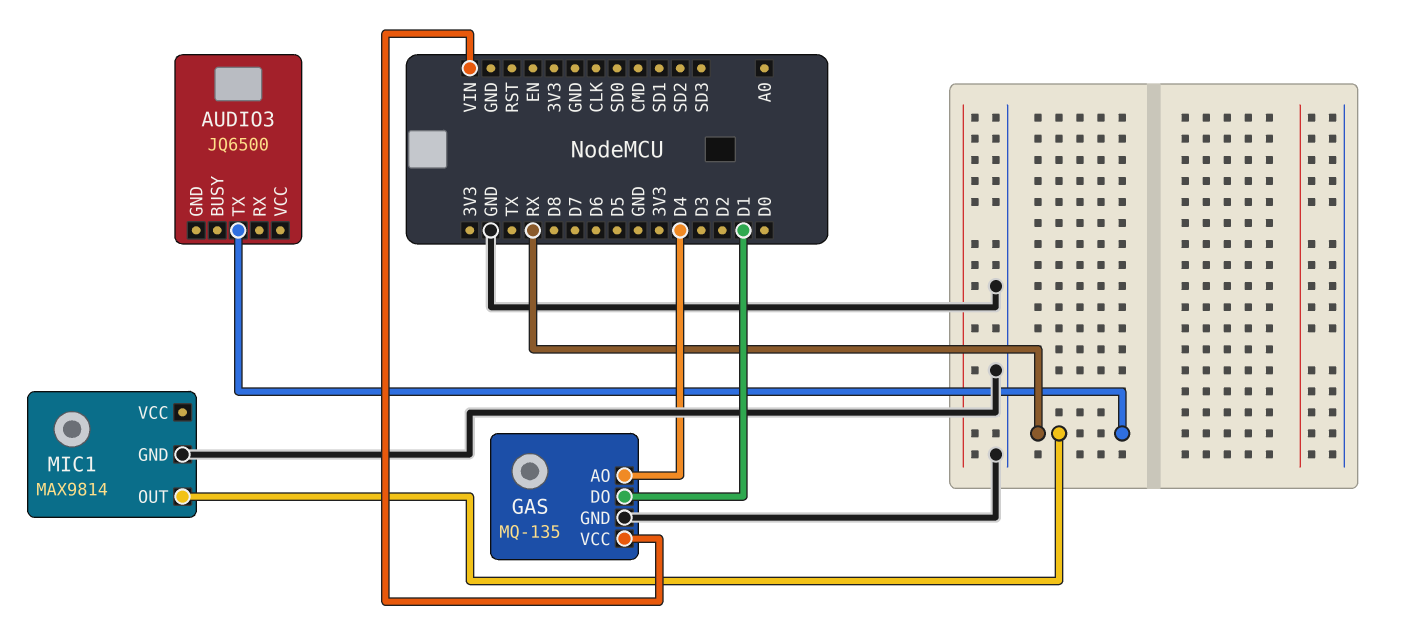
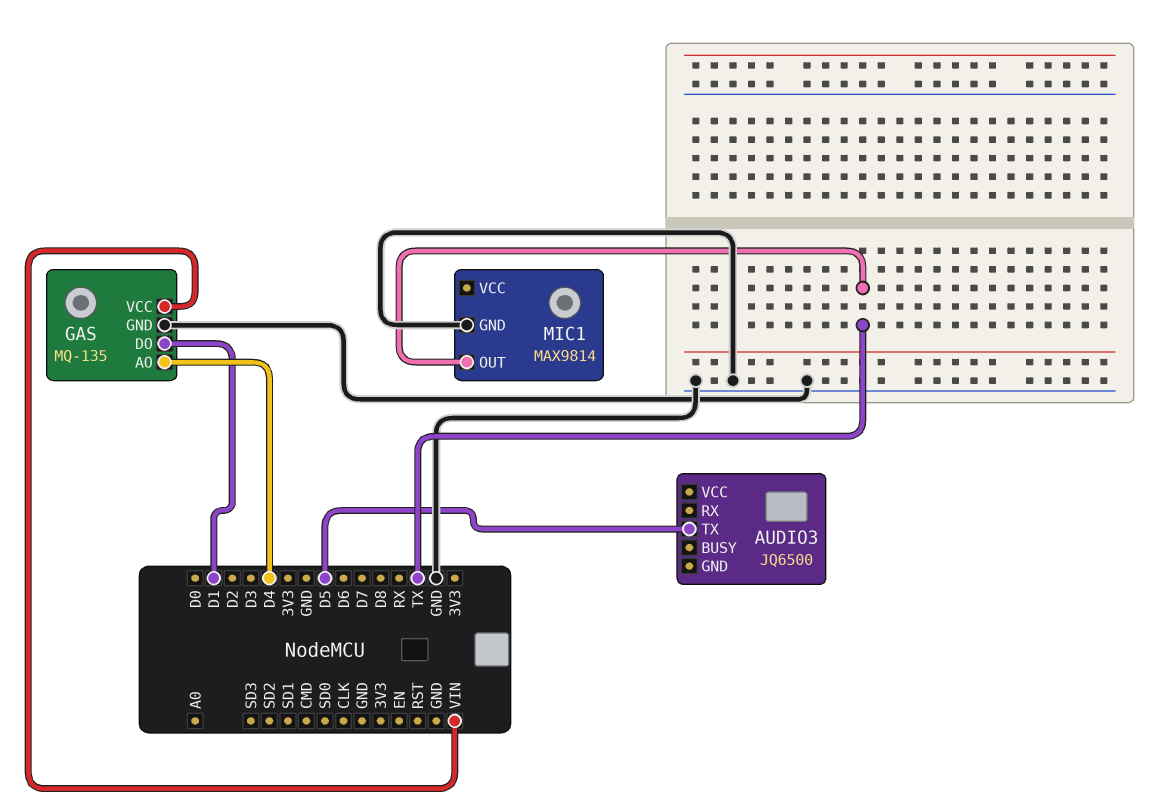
AUDIO3 pin TX: RX -> D5
MIC1 pin OUT: RX -> TX

